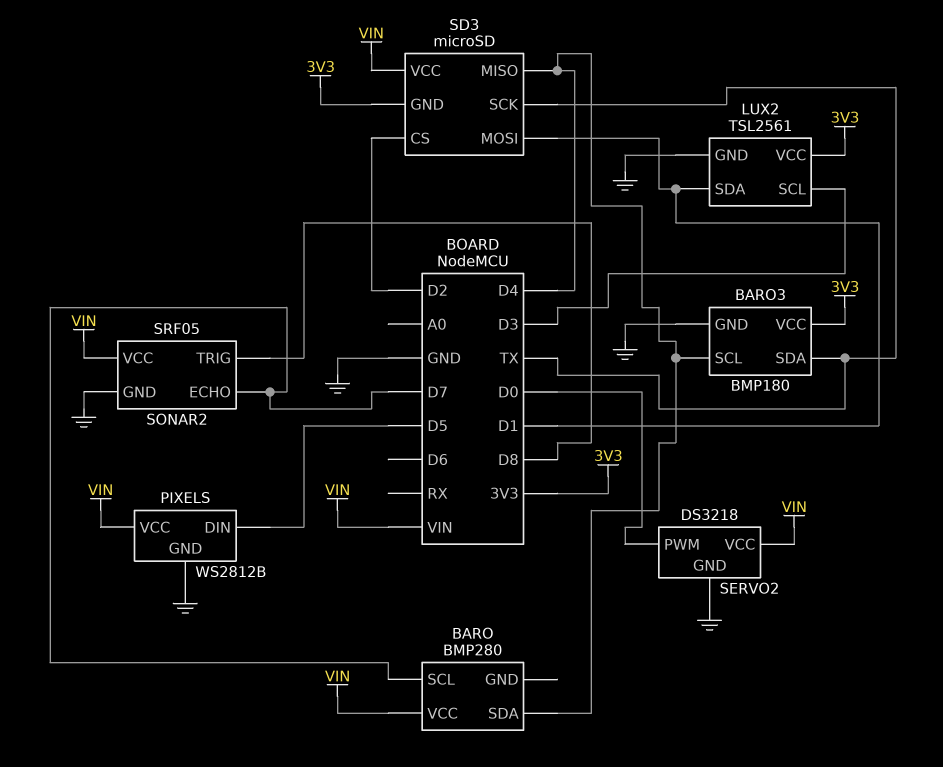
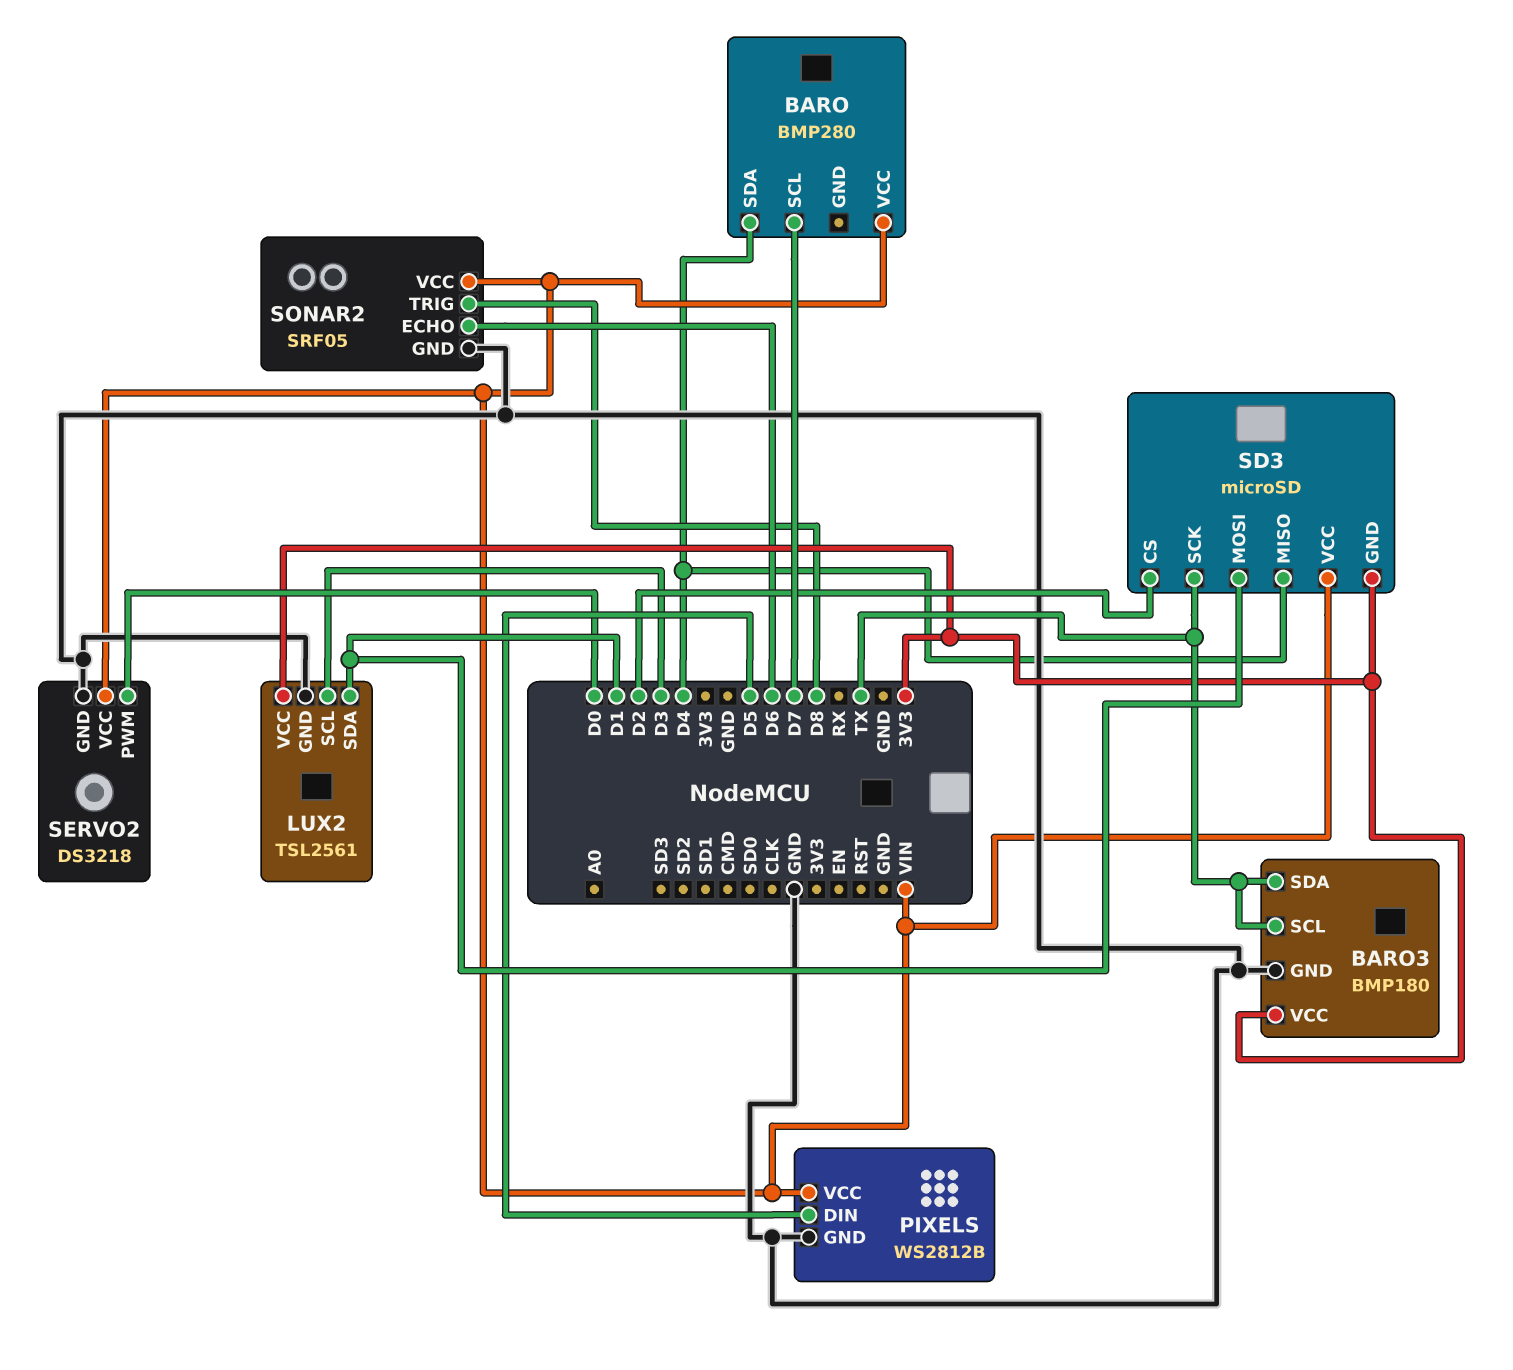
BARO3 pin SCL: D4 -> TX
SONAR2 pin ECHO: D7 -> D6

